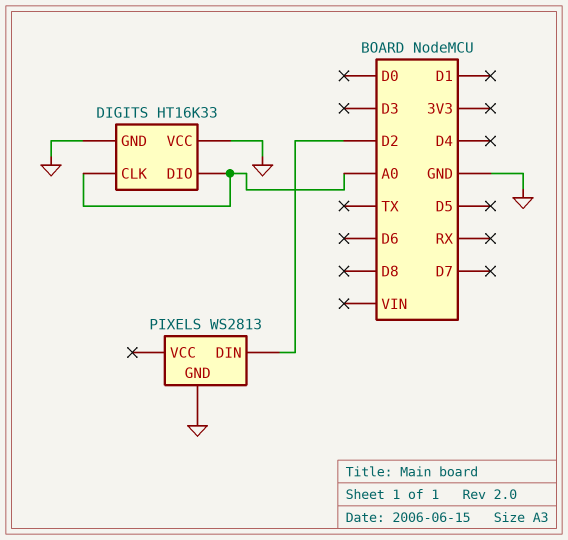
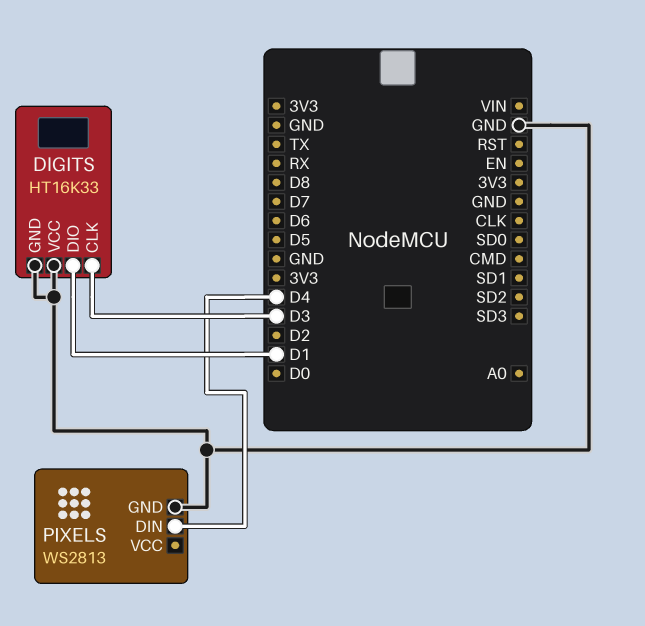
DIGITS pin CLK: A0 -> D3
DIGITS pin DIO: A0 -> D1
PIXELS pin DIN: D2 -> D4

